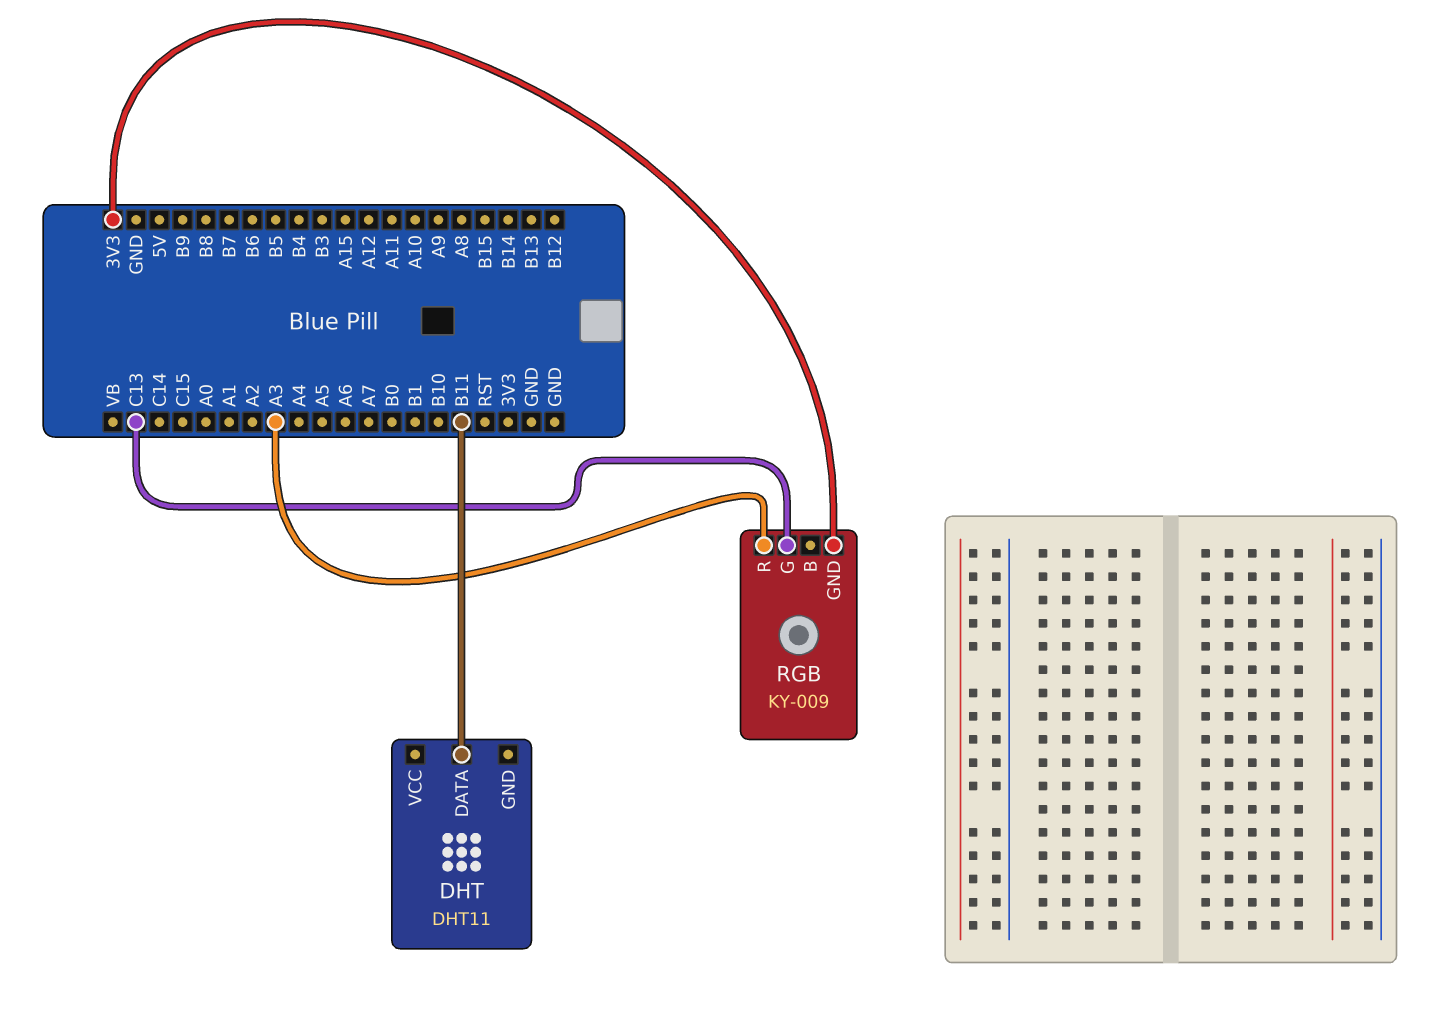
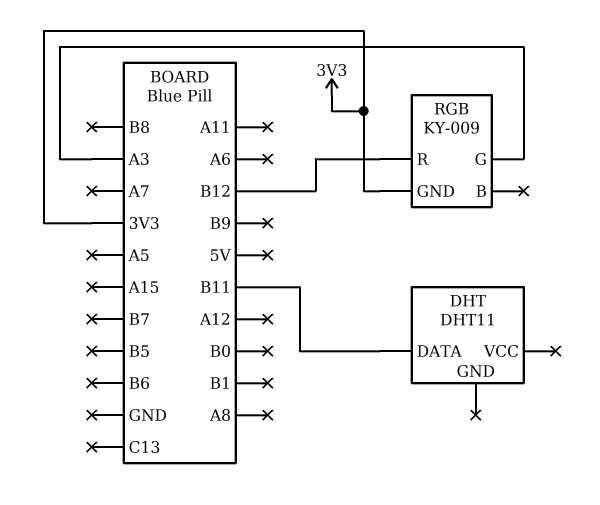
RGB pin G: C13 -> A3
RGB pin R: A3 -> B12

